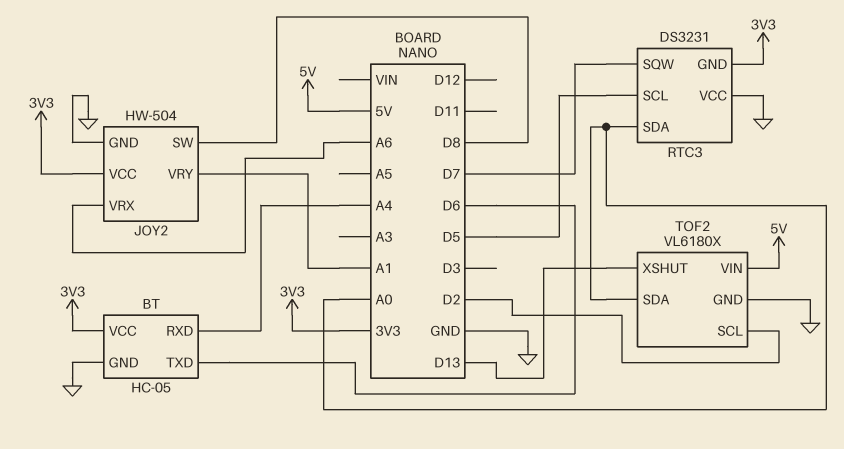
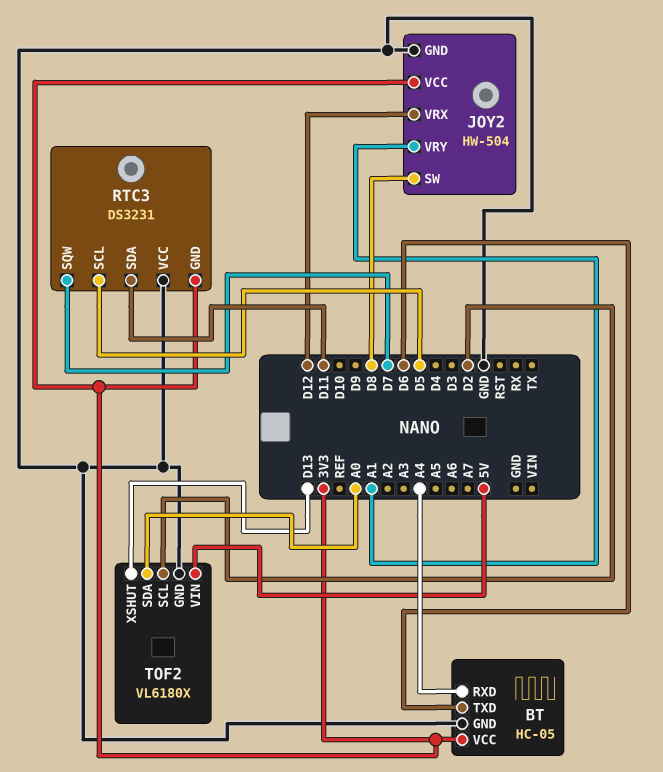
JOY2 pin VRX: A6 -> D12
RTC3 pin SDA: A0 -> D11

